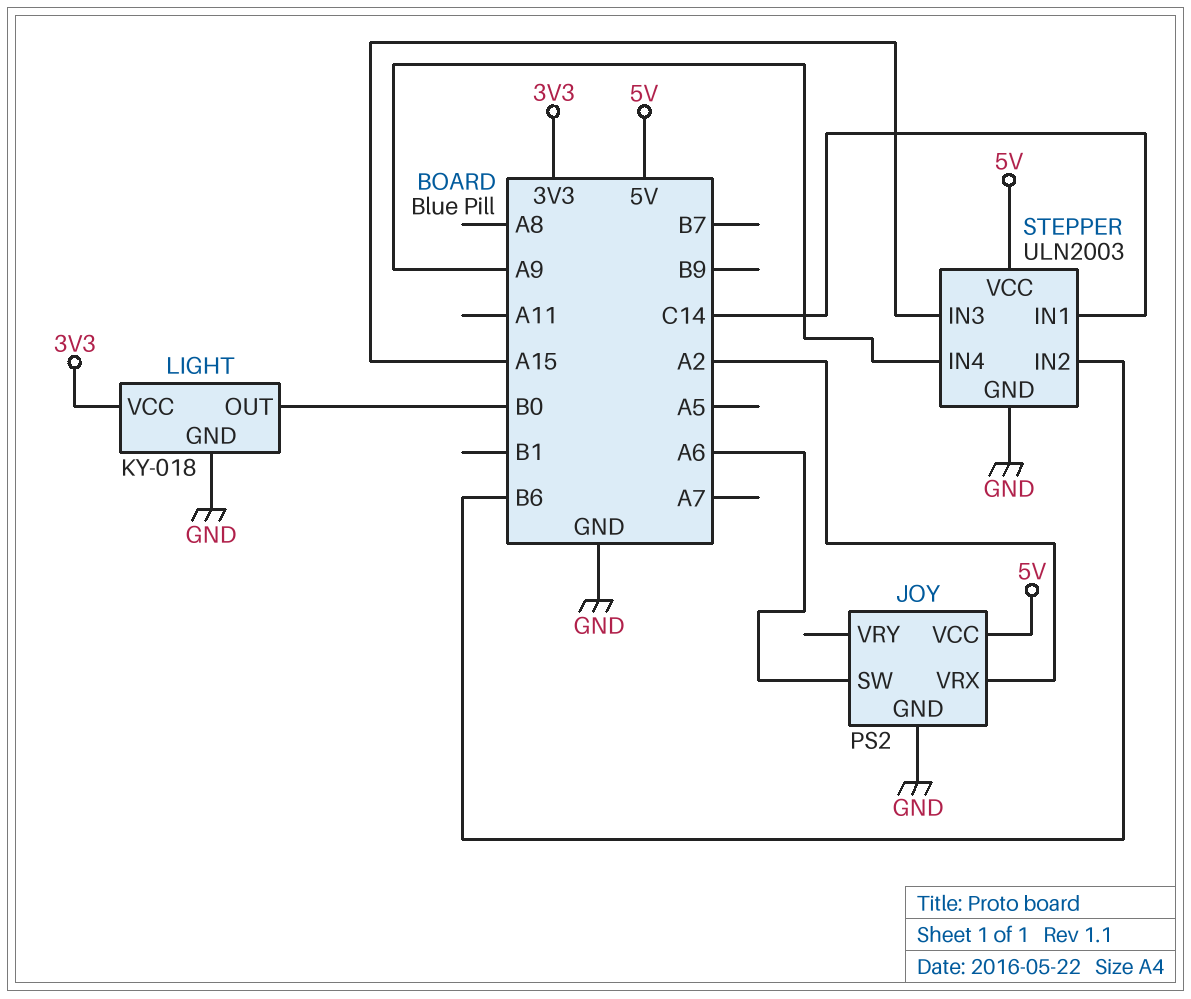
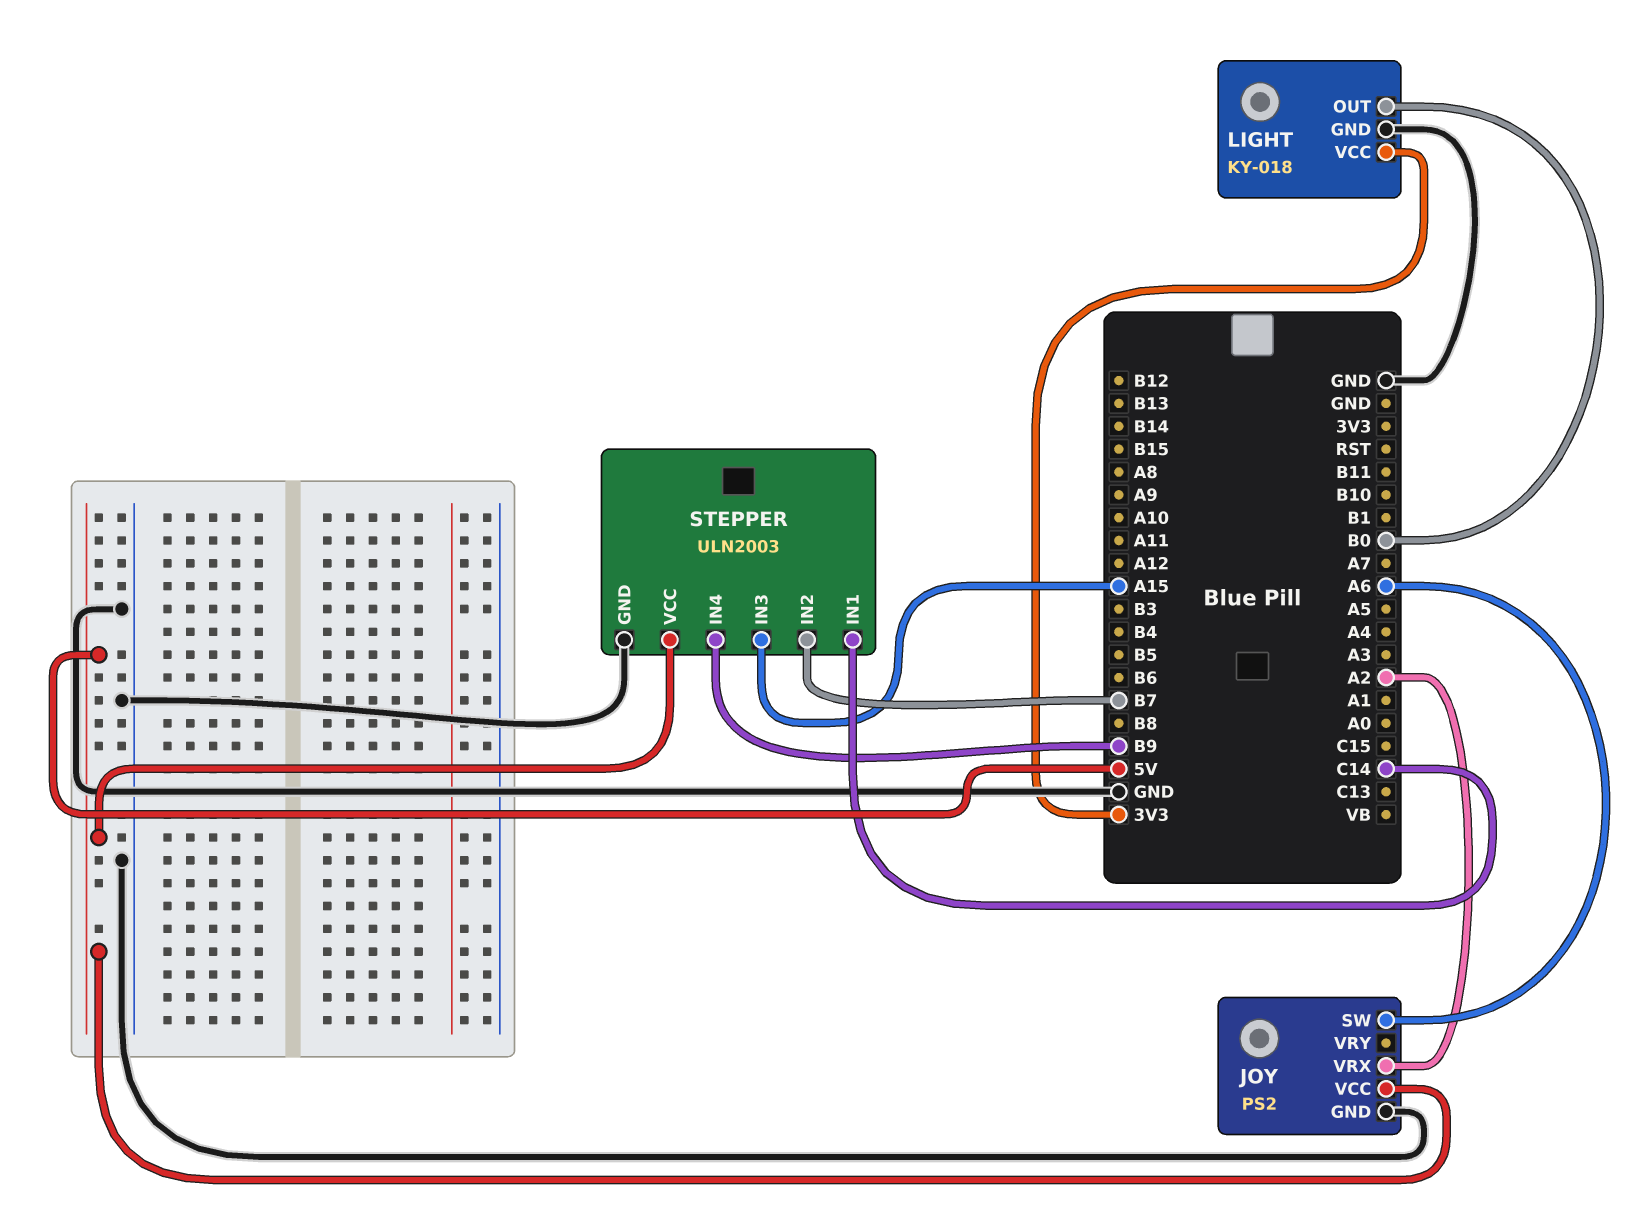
STEPPER pin IN2: B6 -> B7
STEPPER pin IN4: A9 -> B9

